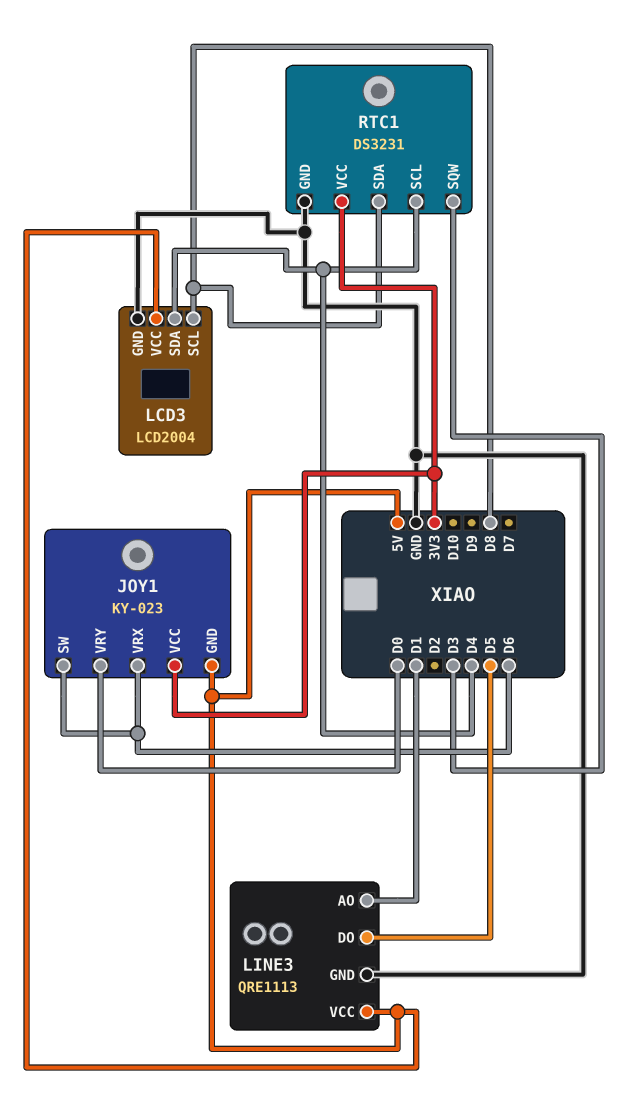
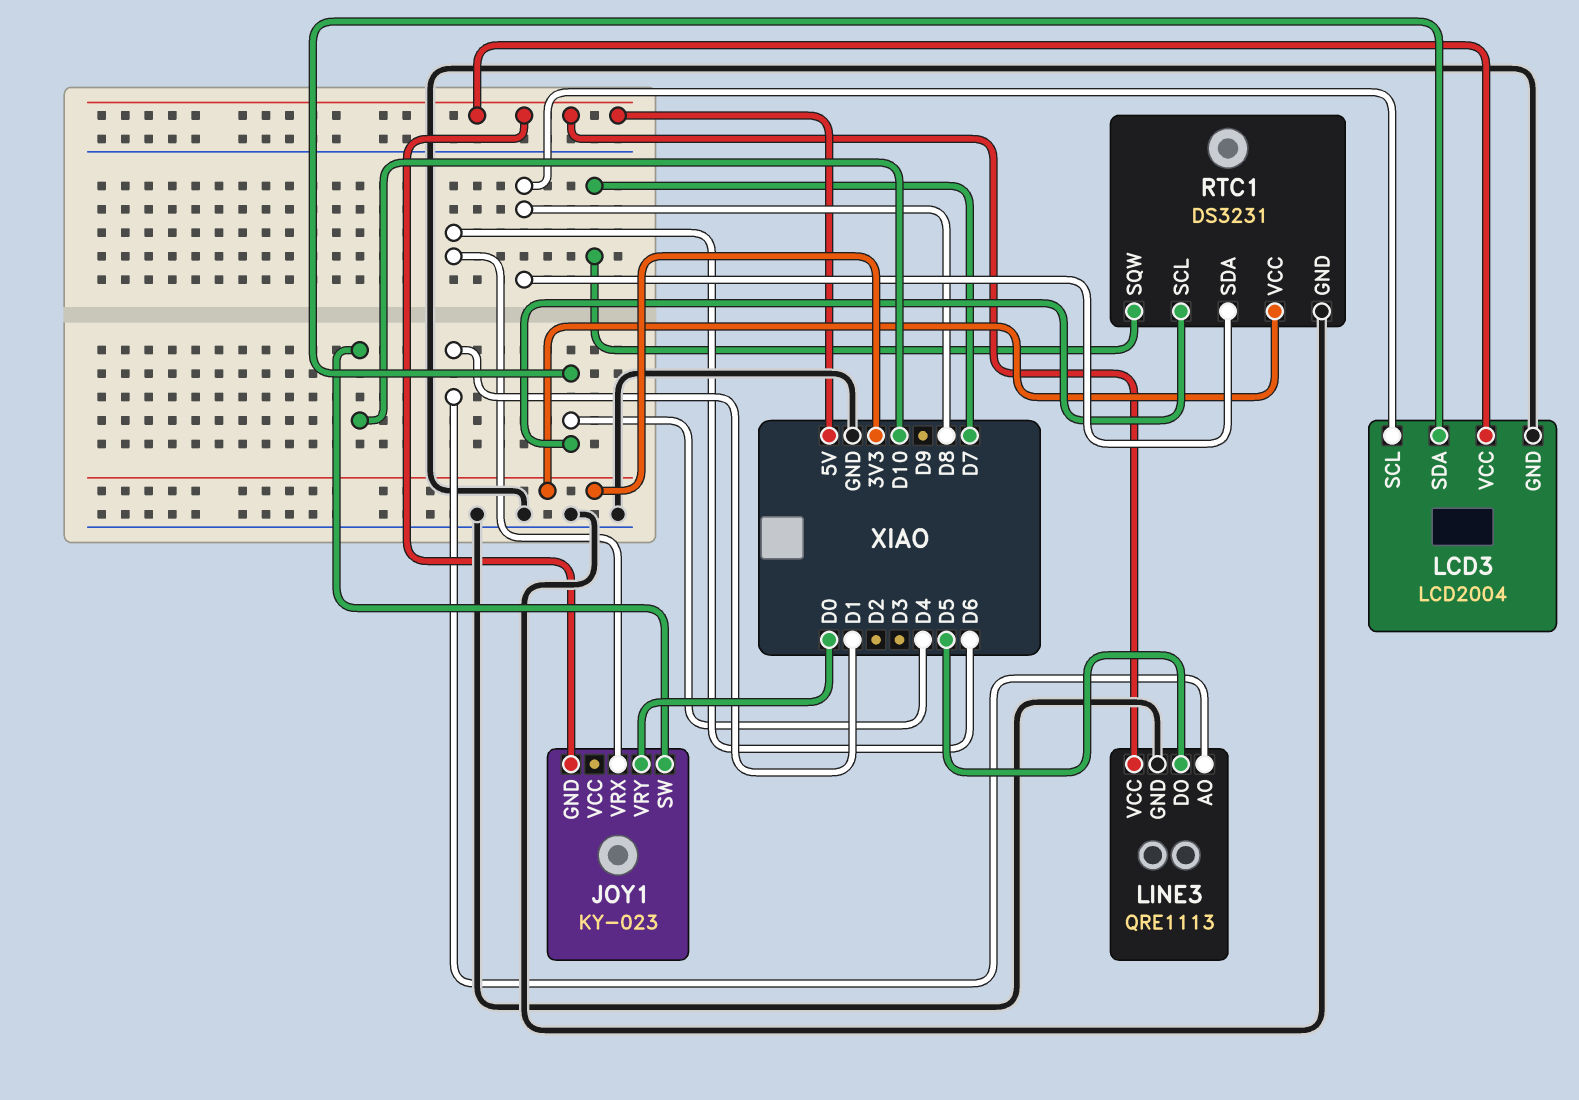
JOY1 pin SW: D6 -> D10
JOY1 pin VCC: 3V3 -> none
RTC1 pin SQW: D3 -> D7

